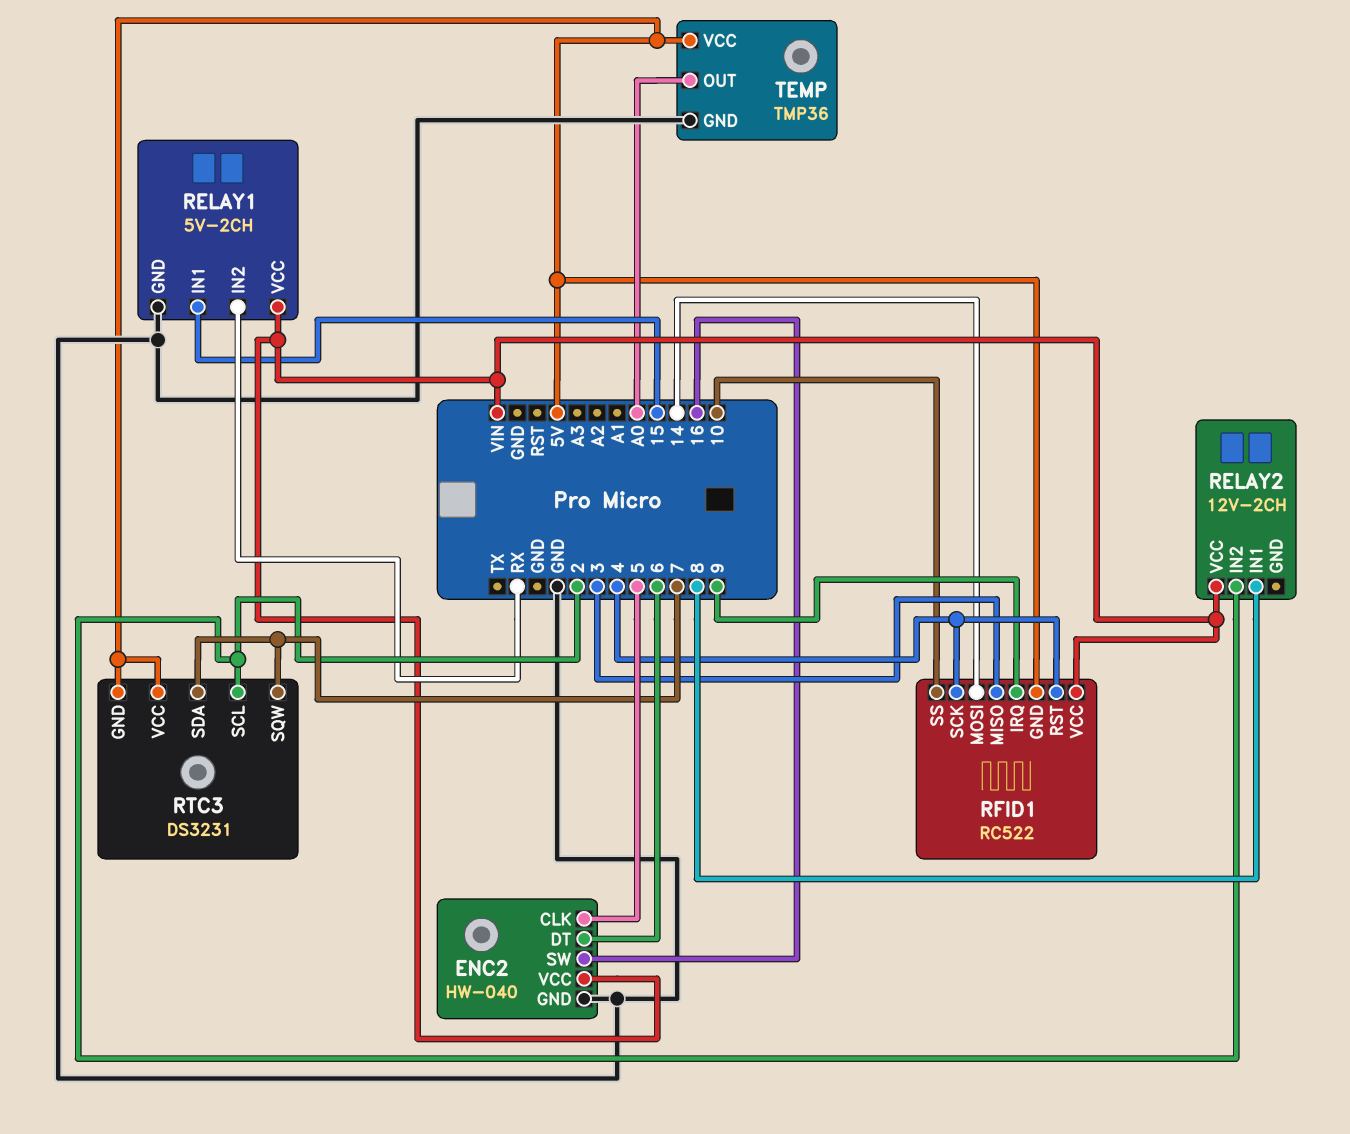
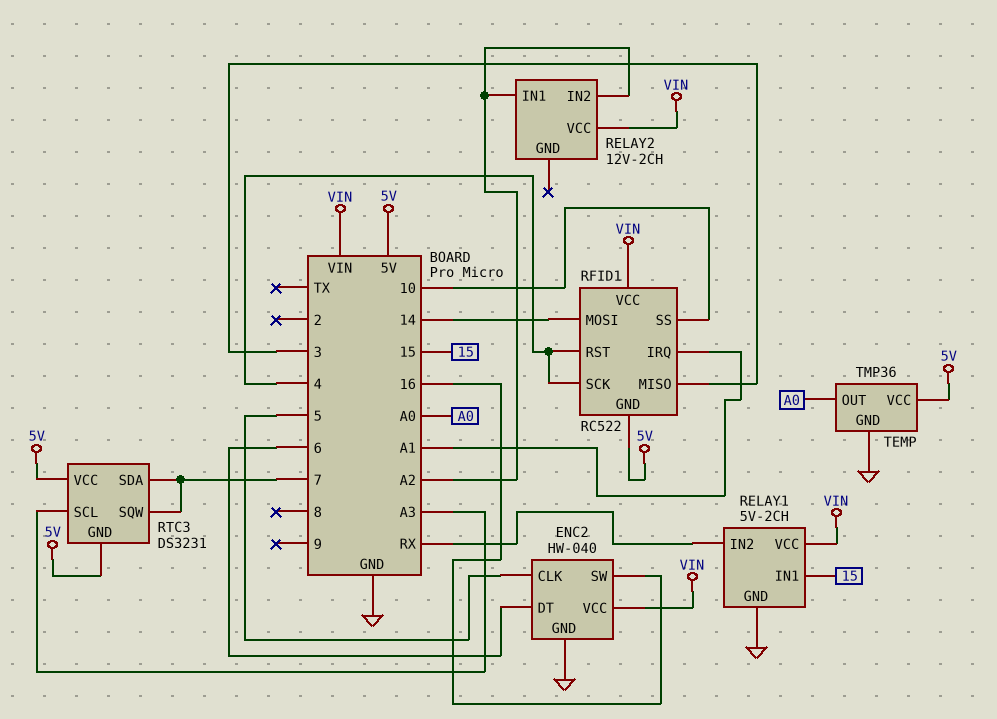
RELAY2 pin IN1: 8 -> A2
RELAY2 pin IN2: 2 -> A2
RFID1 pin IRQ: 9 -> A1
RTC3 pin SCL: 2 -> A3

